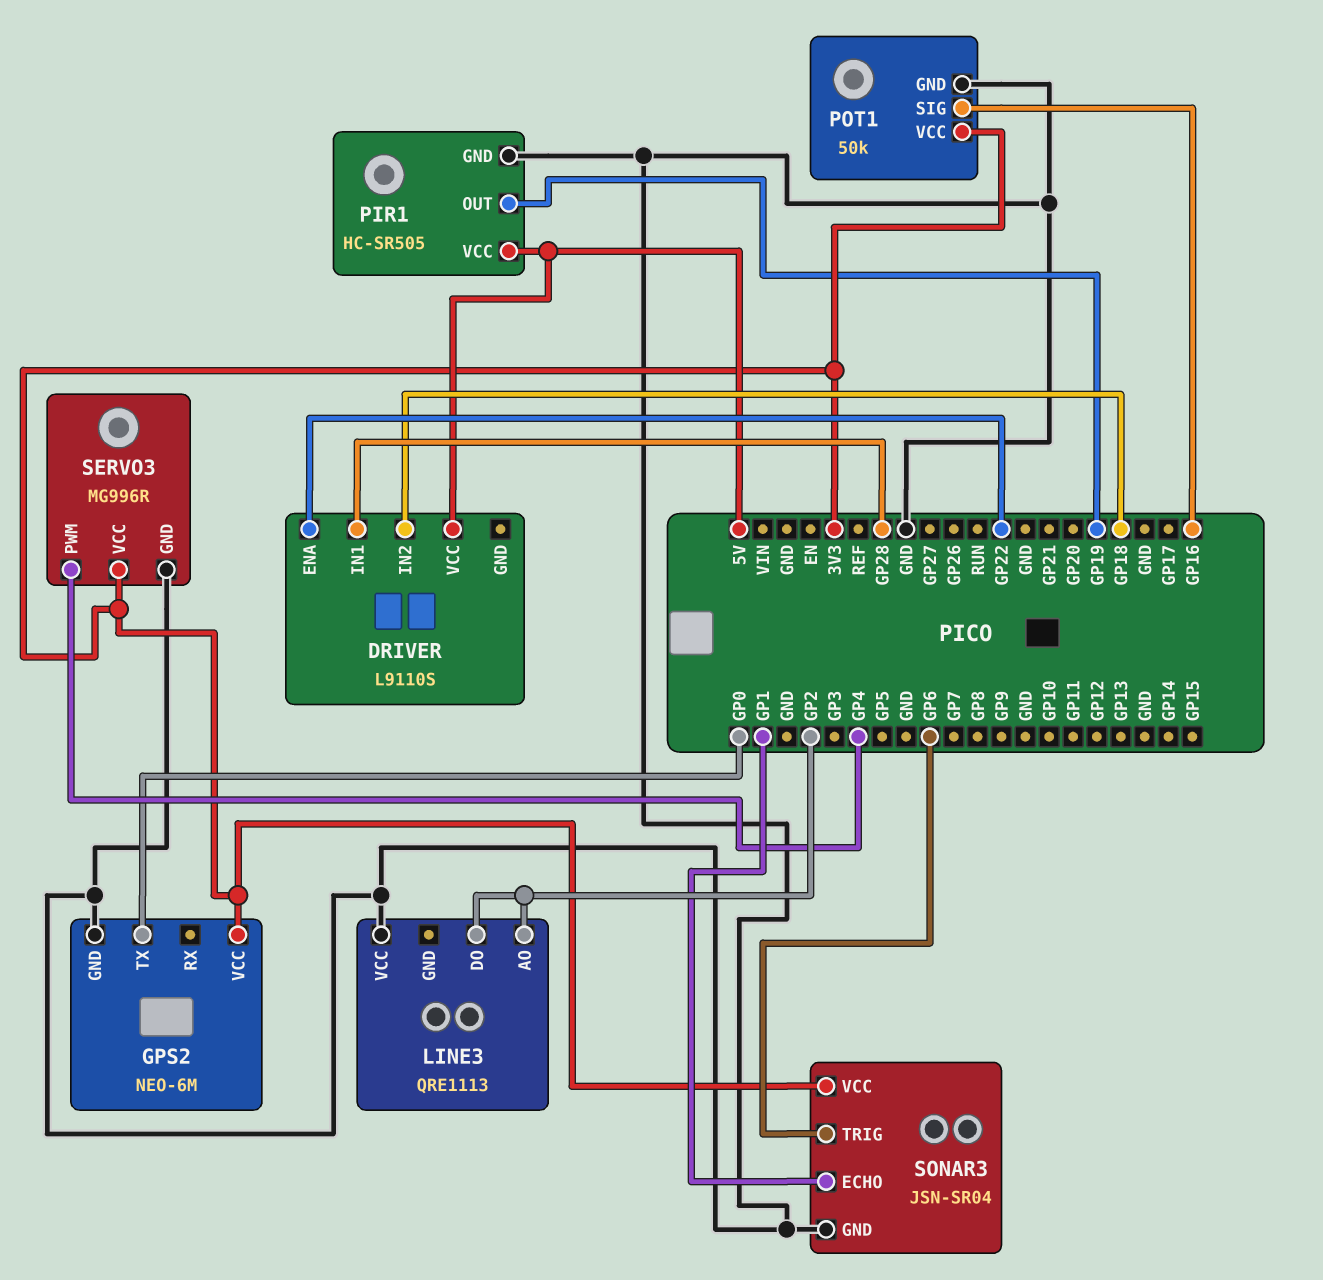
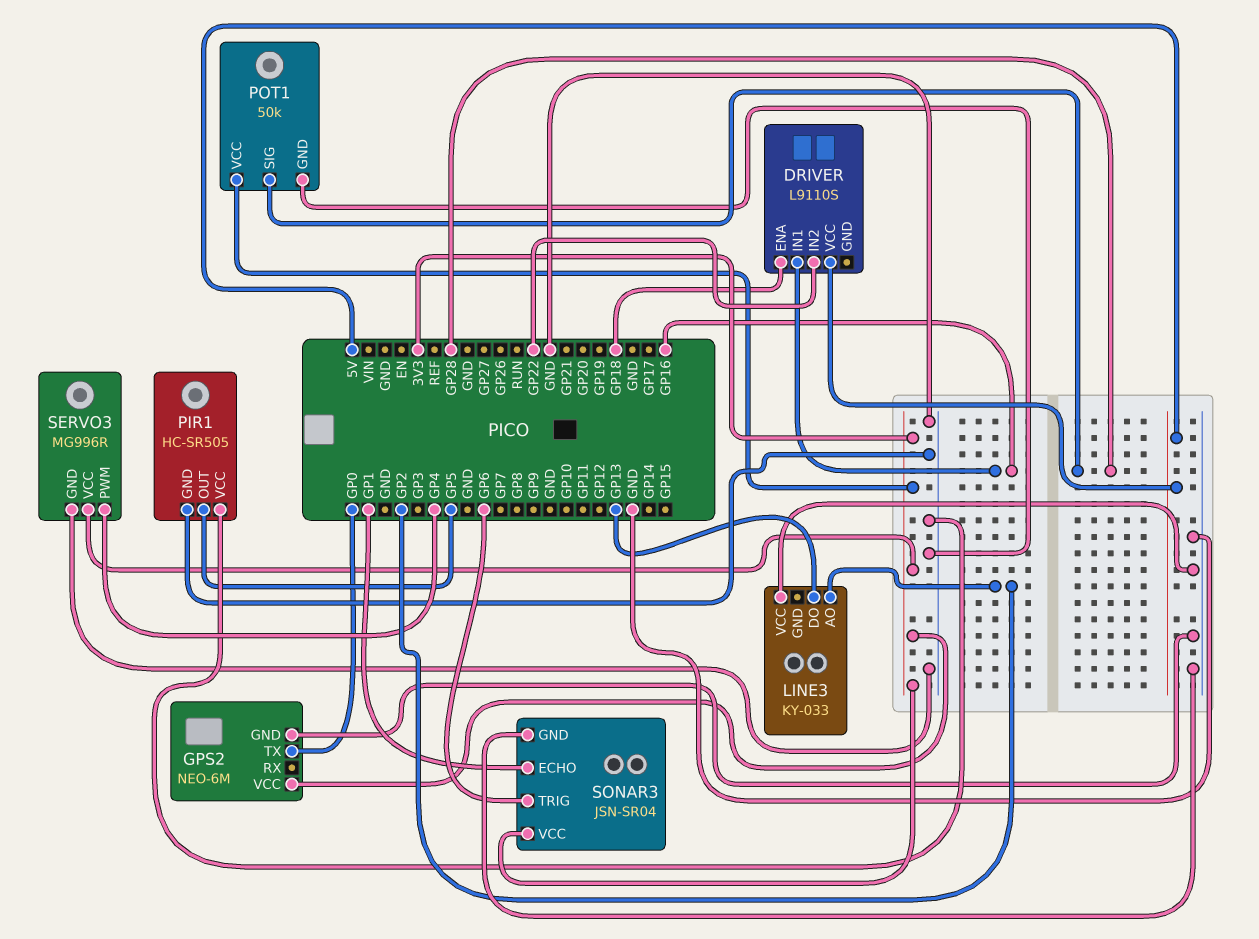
DRIVER pin ENA: GP22 -> GP18
DRIVER pin IN1: GP28 -> GP16
DRIVER pin IN2: GP18 -> GP22
LINE3: QRE1113 -> KY-033
LINE3 pin DO: GP2 -> GP13
PIR1 pin OUT: GP19 -> GP5
PIR1 pin VCC: 5V -> GND
POT1 pin SIG: GP16 -> GP28

